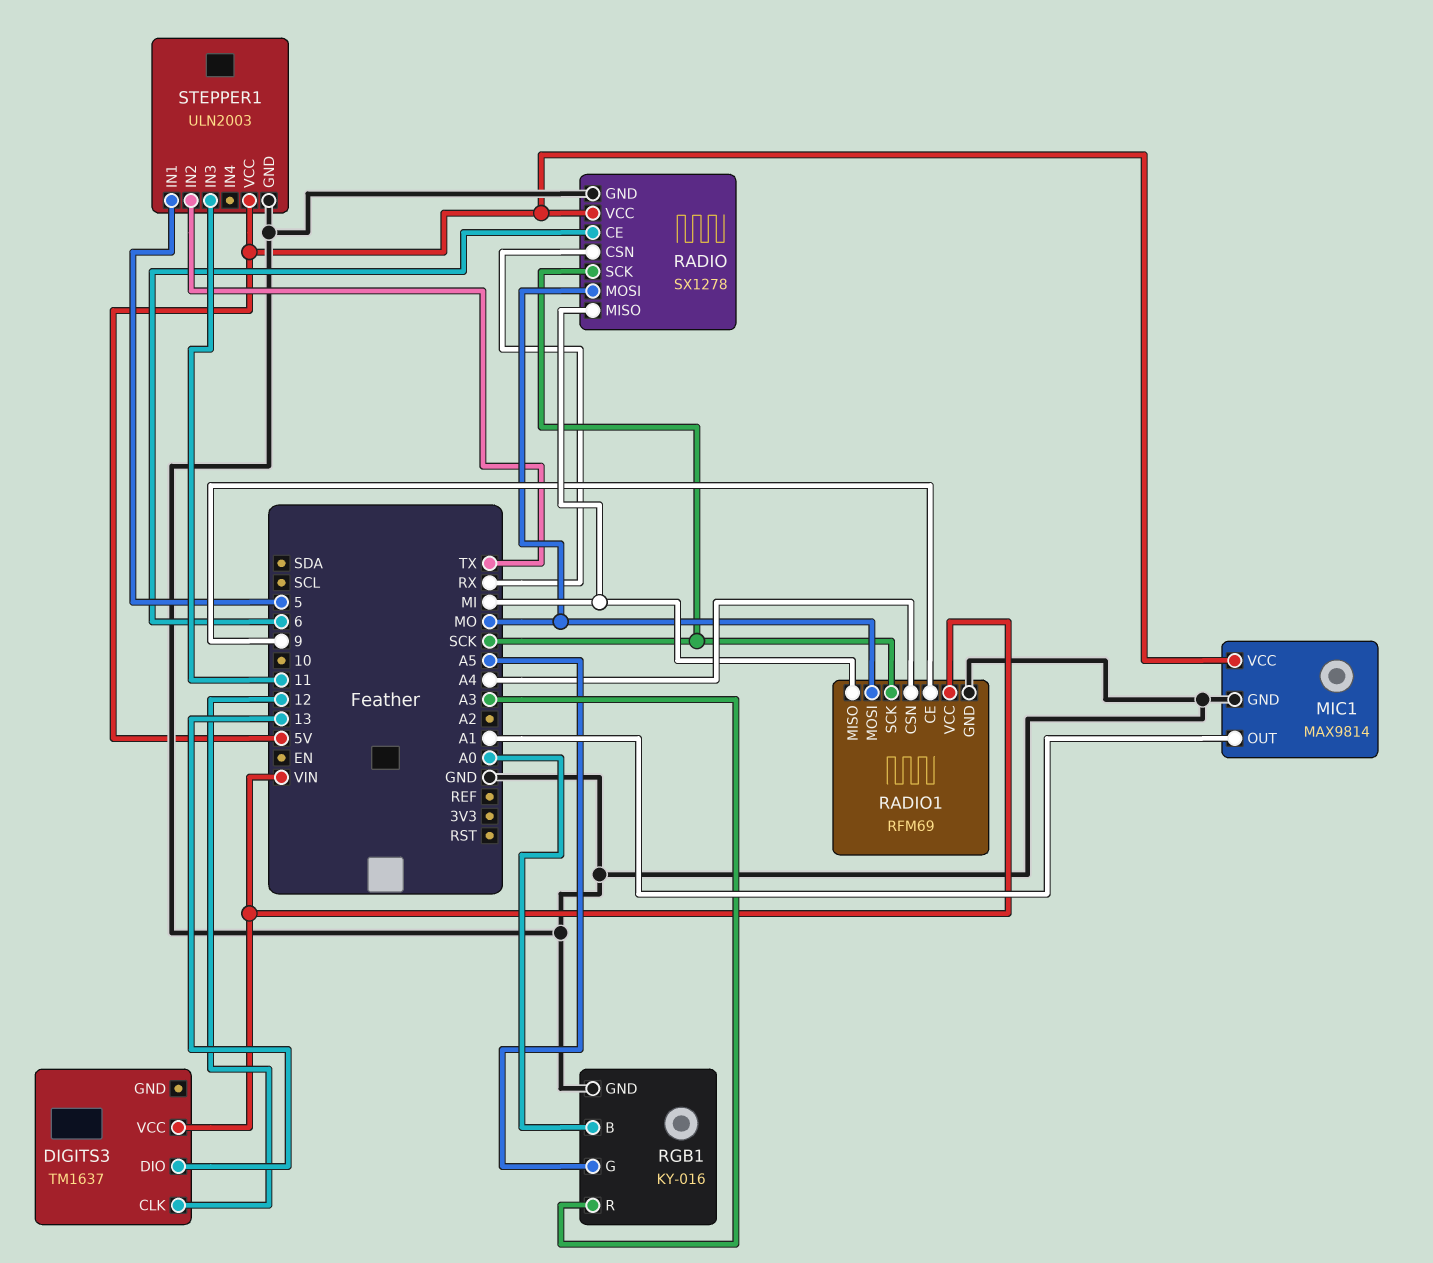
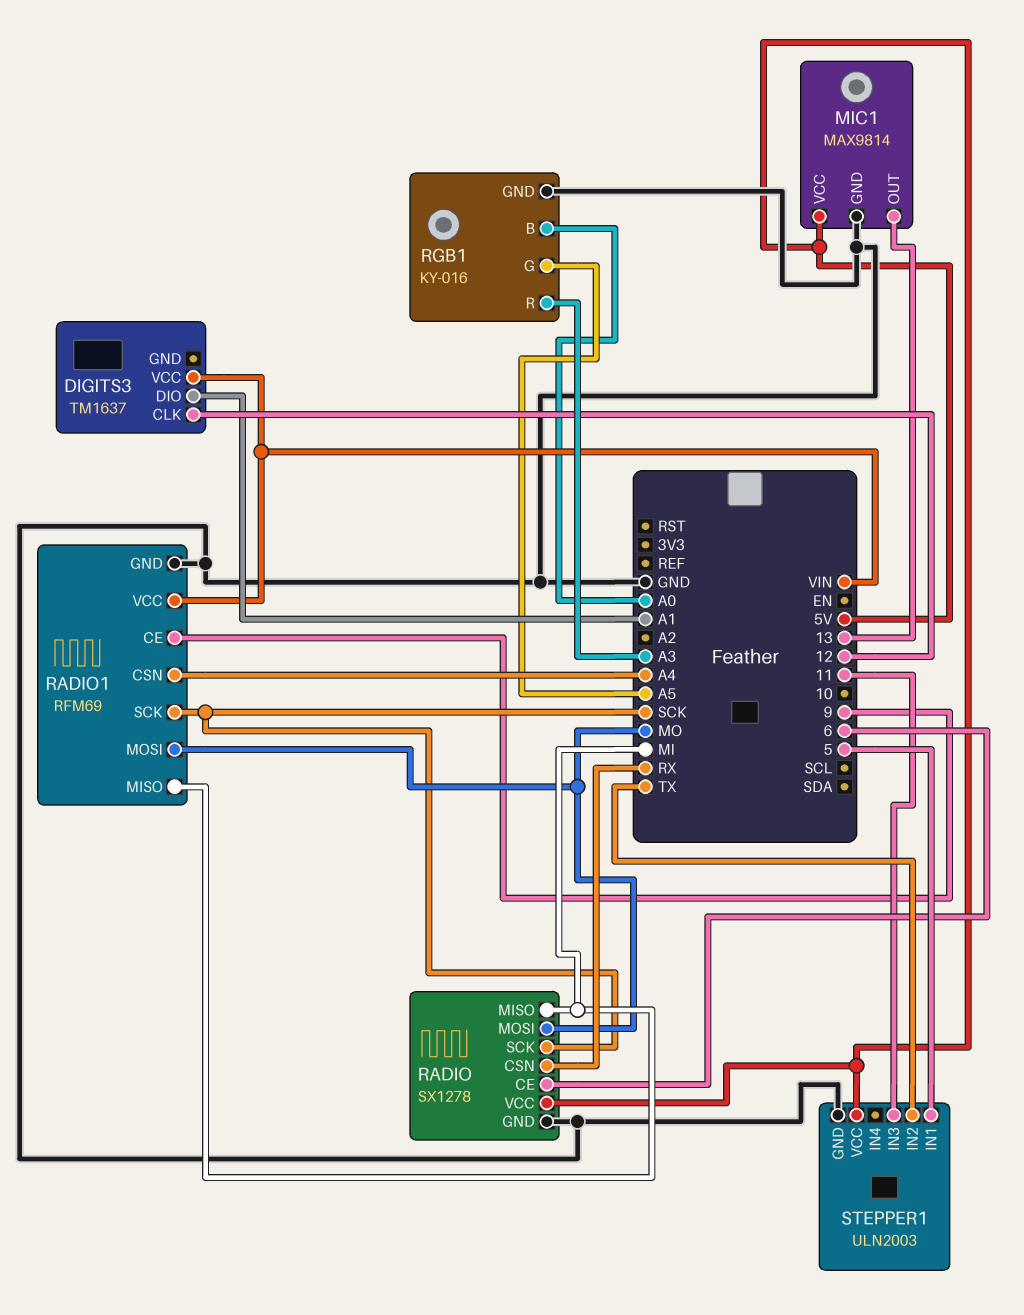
DIGITS3 pin DIO: 13 -> A1
MIC1 pin OUT: A1 -> 13

